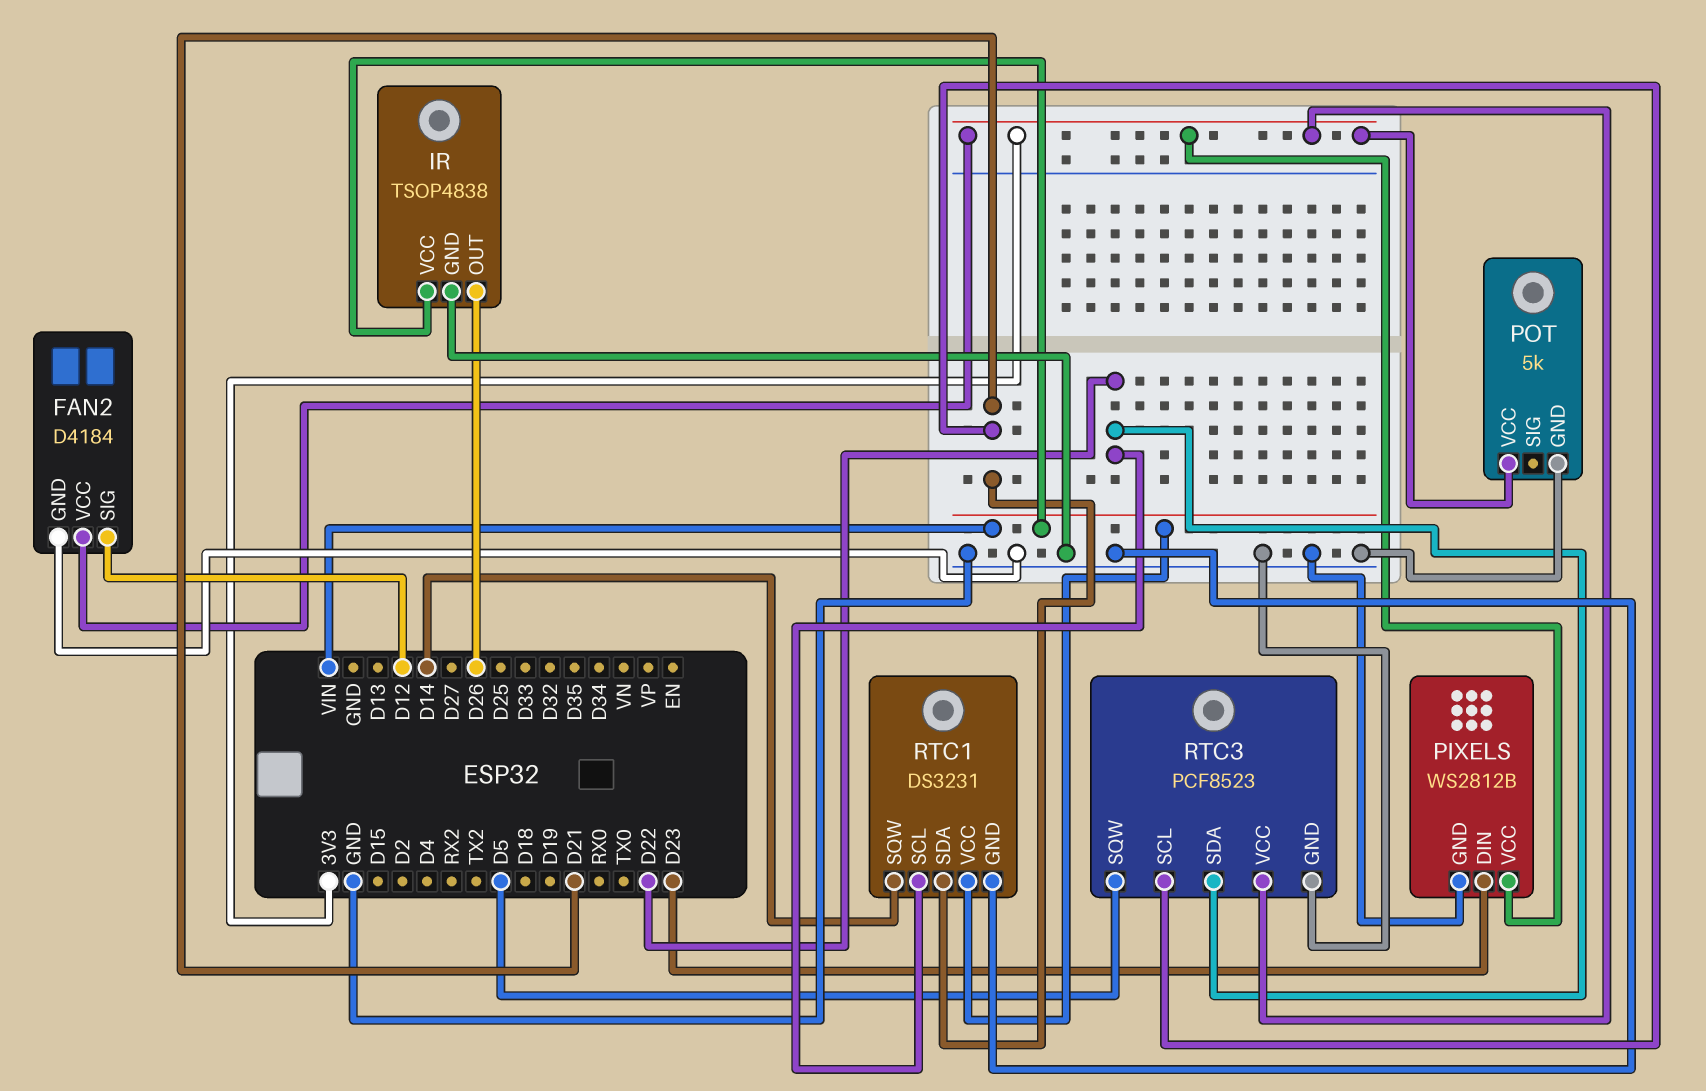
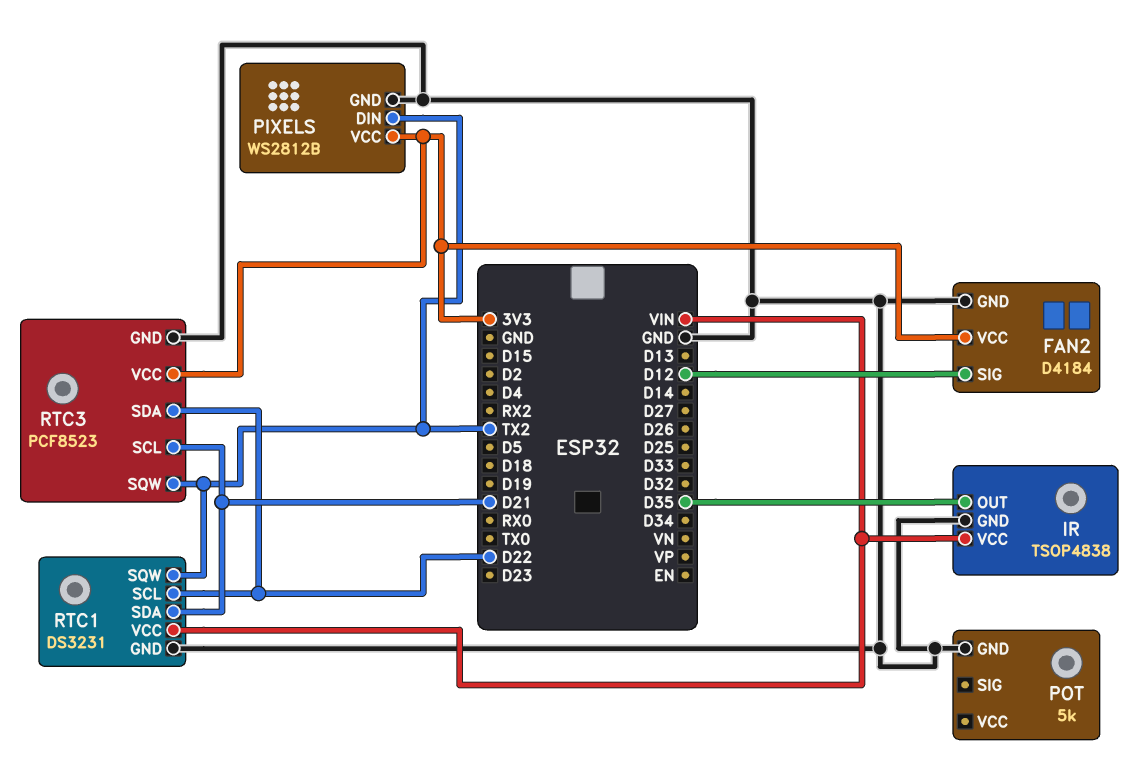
IR pin OUT: D26 -> D35
PIXELS pin DIN: D23 -> TX2
POT pin VCC: 3V3 -> none
RTC1 pin SQW: D14 -> TX2
RTC3 pin SQW: D5 -> TX2

